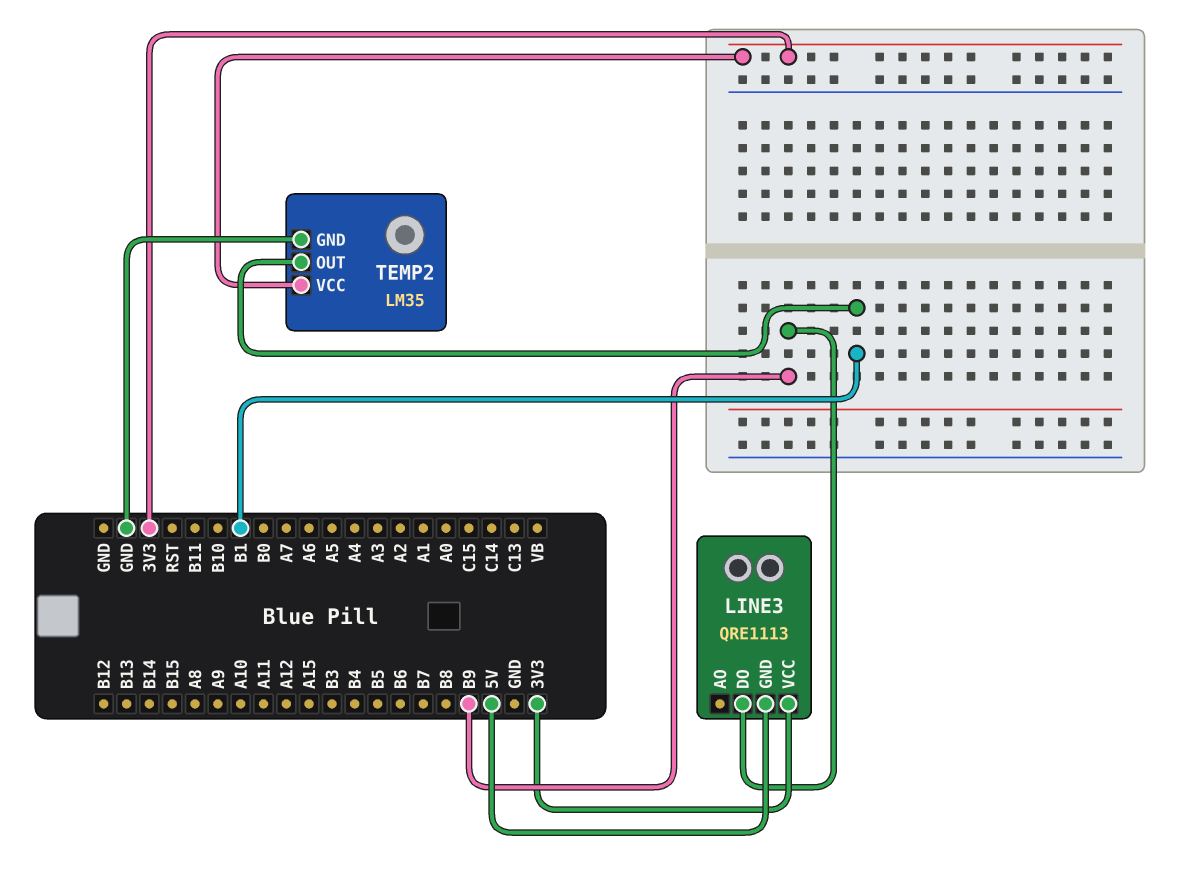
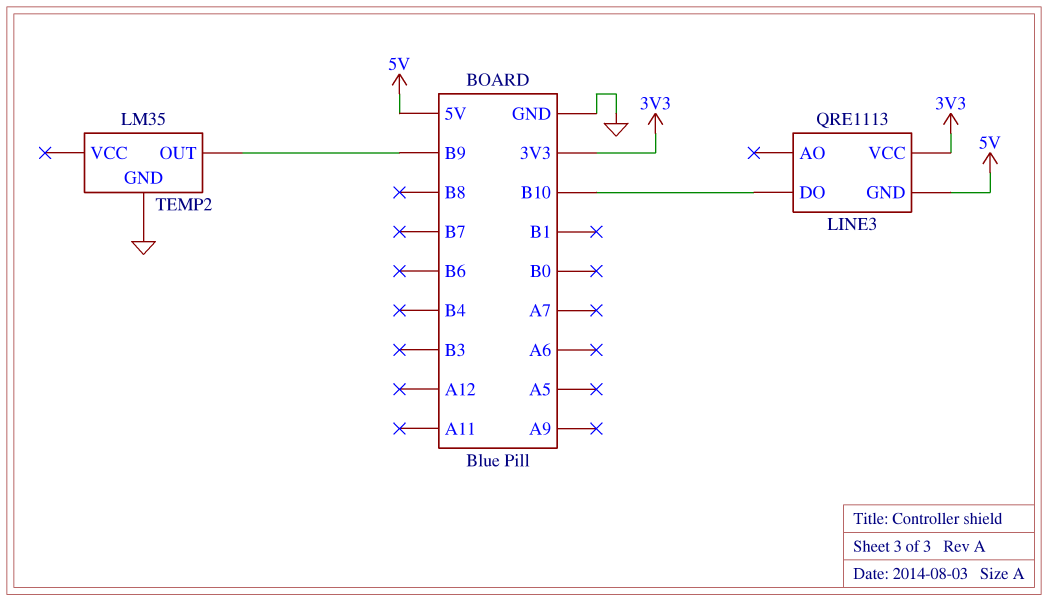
LINE3 pin DO: B9 -> B10
TEMP2 pin OUT: B1 -> B9
TEMP2 pin VCC: 3V3 -> none

